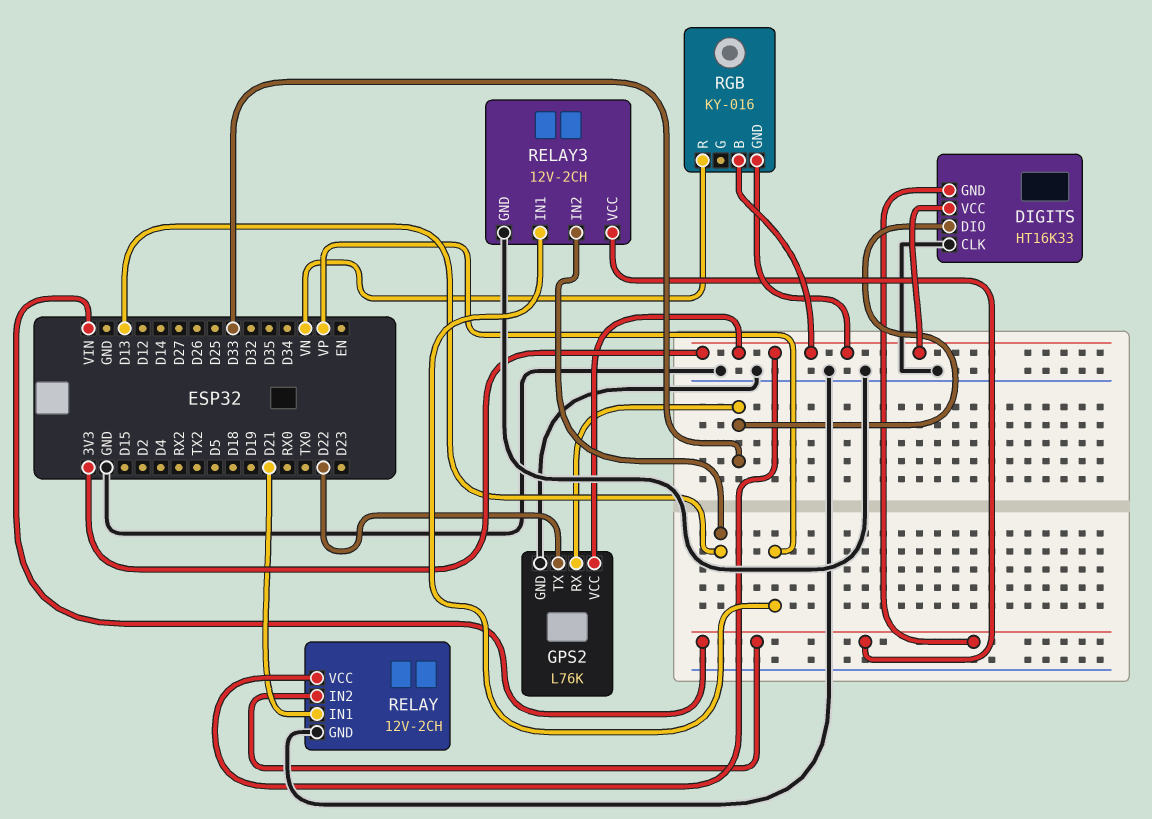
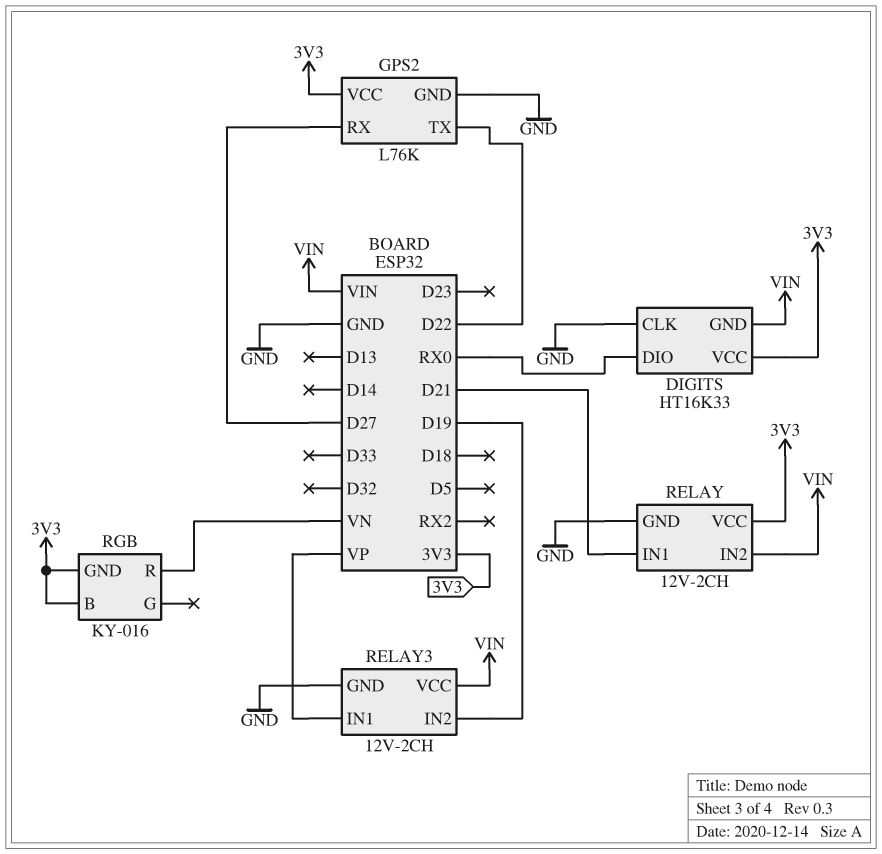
DIGITS pin DIO: D33 -> RX0
GPS2 pin RX: D33 -> D27
RELAY3 pin IN2: D13 -> D19

